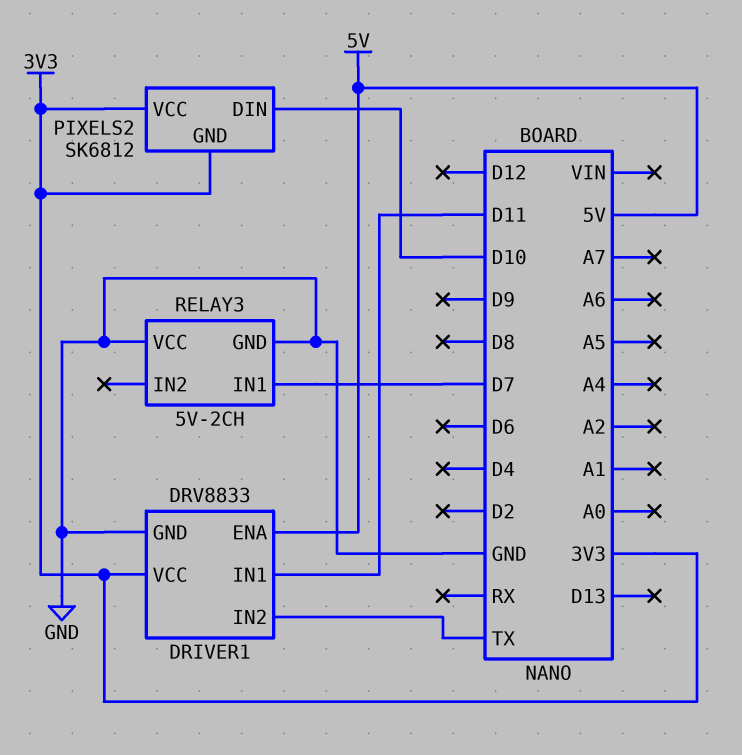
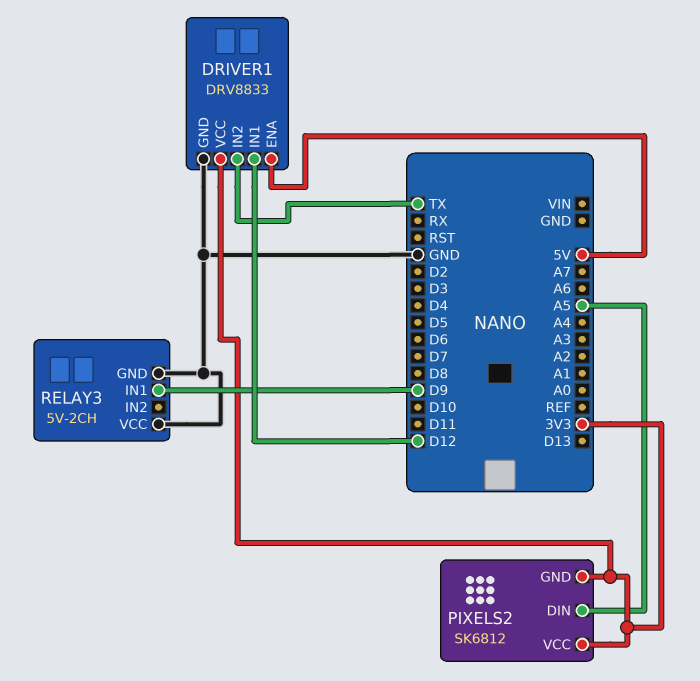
DRIVER1 pin IN1: D11 -> D12
PIXELS2 pin DIN: D10 -> A5
RELAY3 pin IN1: D7 -> D9

